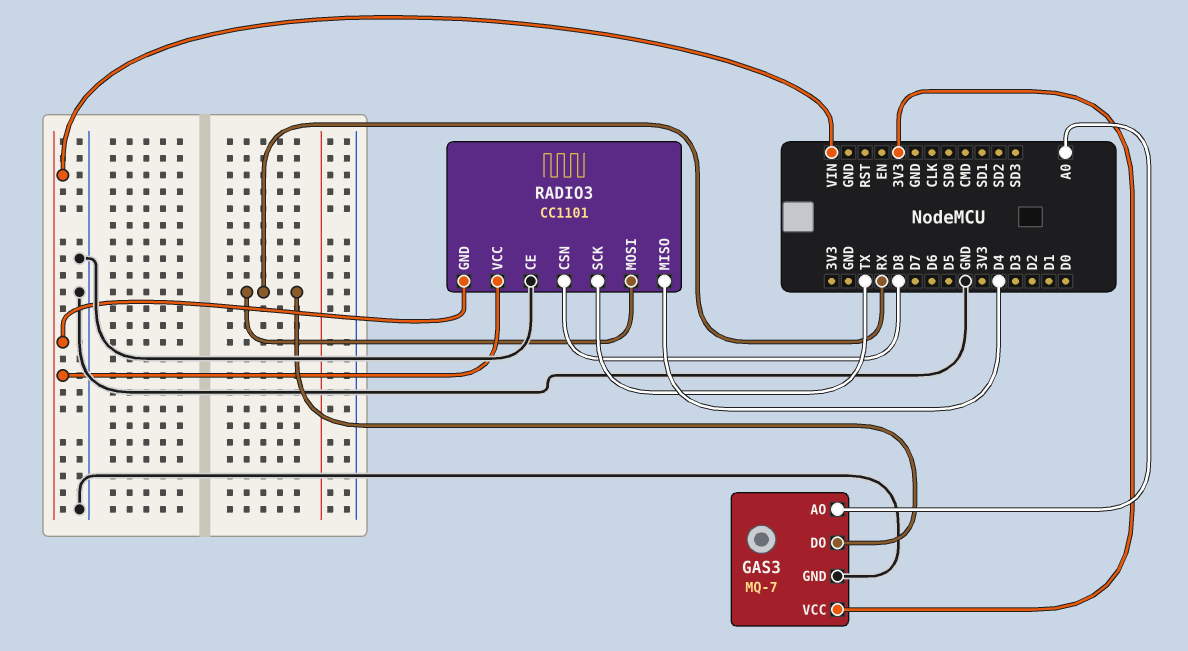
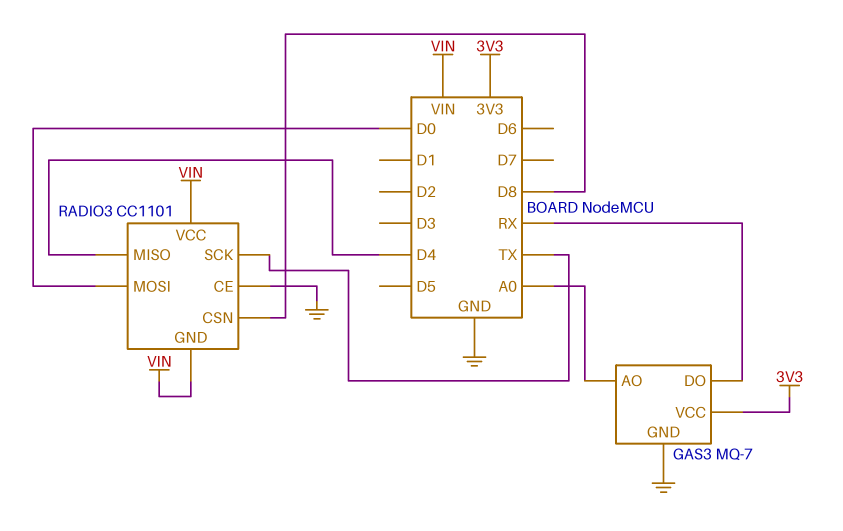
RADIO3 pin MOSI: RX -> D0

